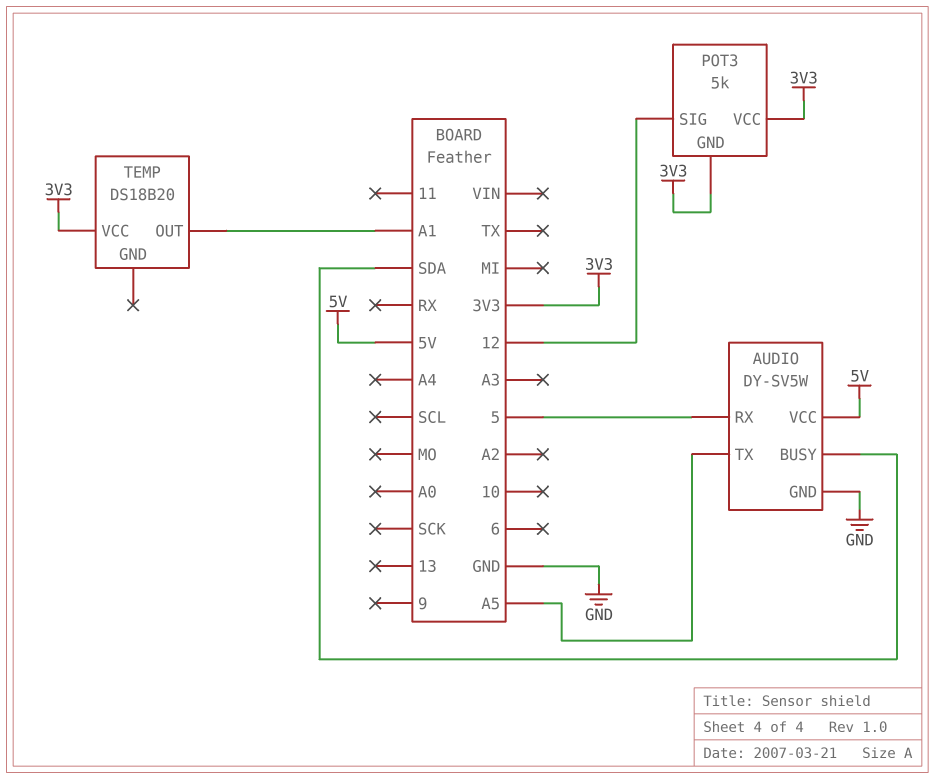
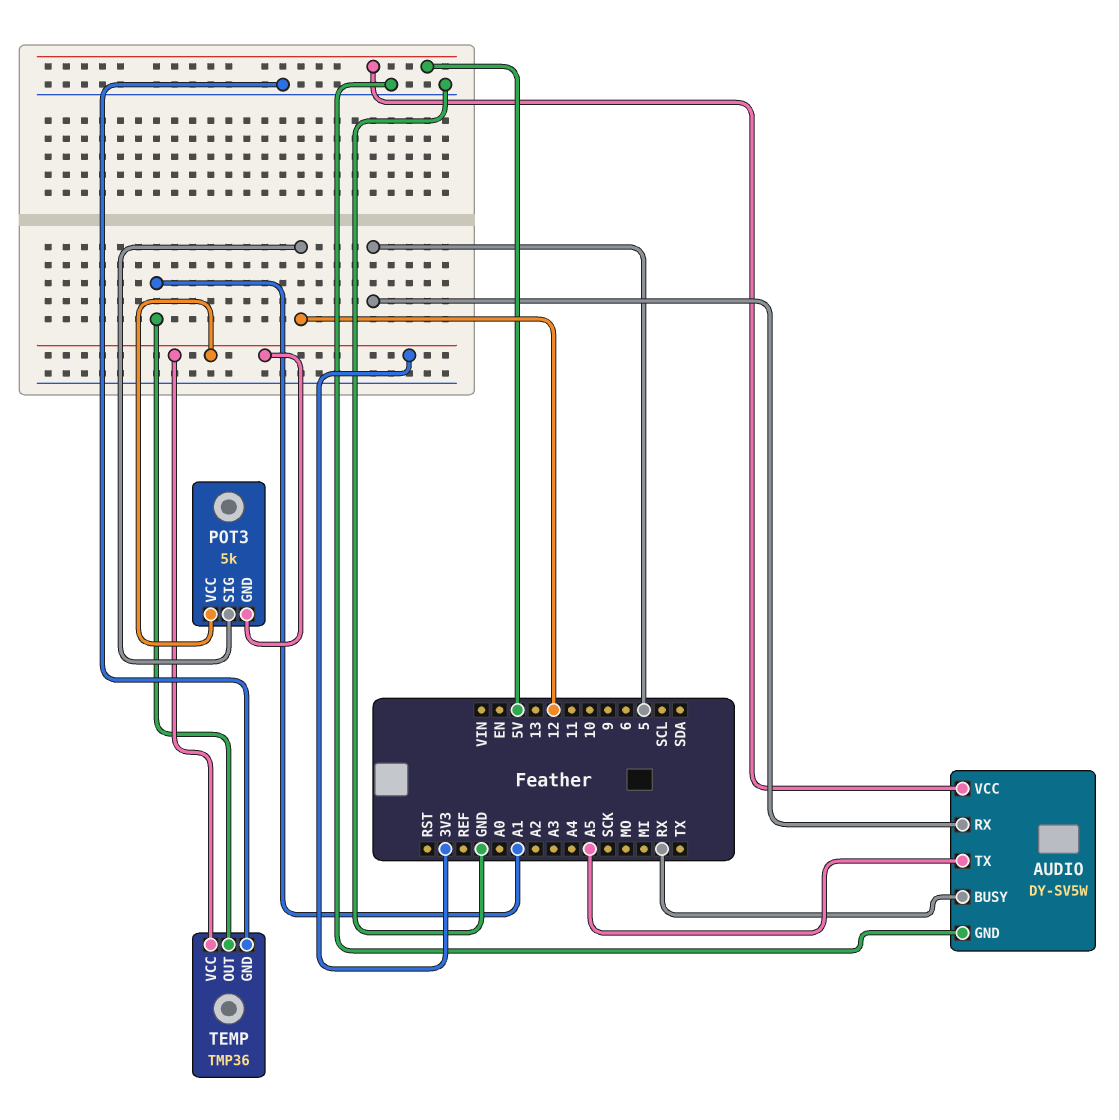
AUDIO pin BUSY: SDA -> RX
TEMP: DS18B20 -> TMP36
TEMP pin GND: none -> GND

